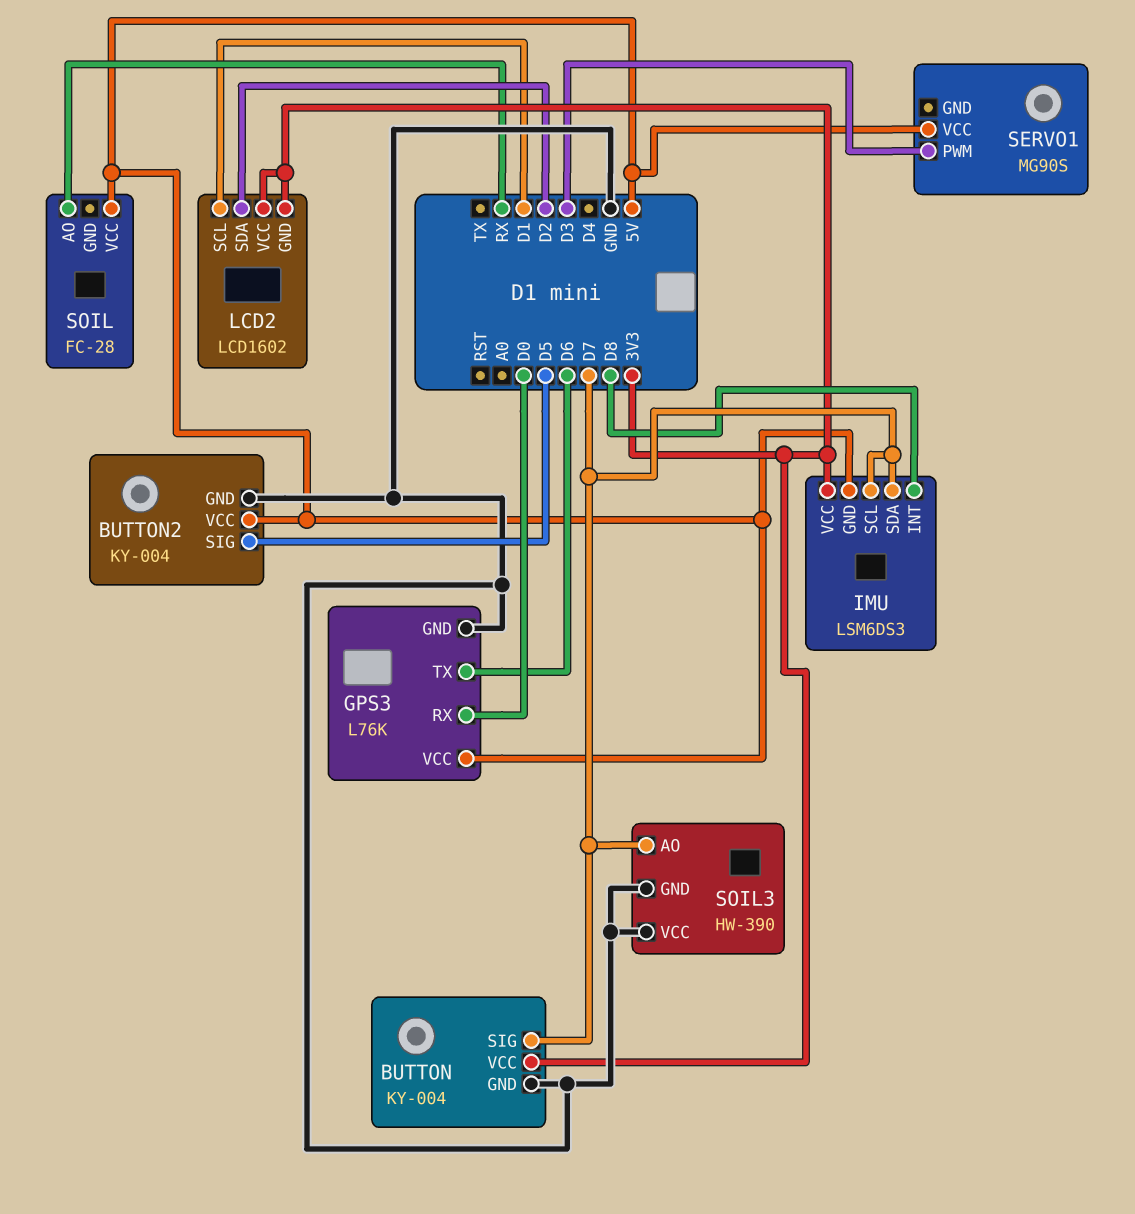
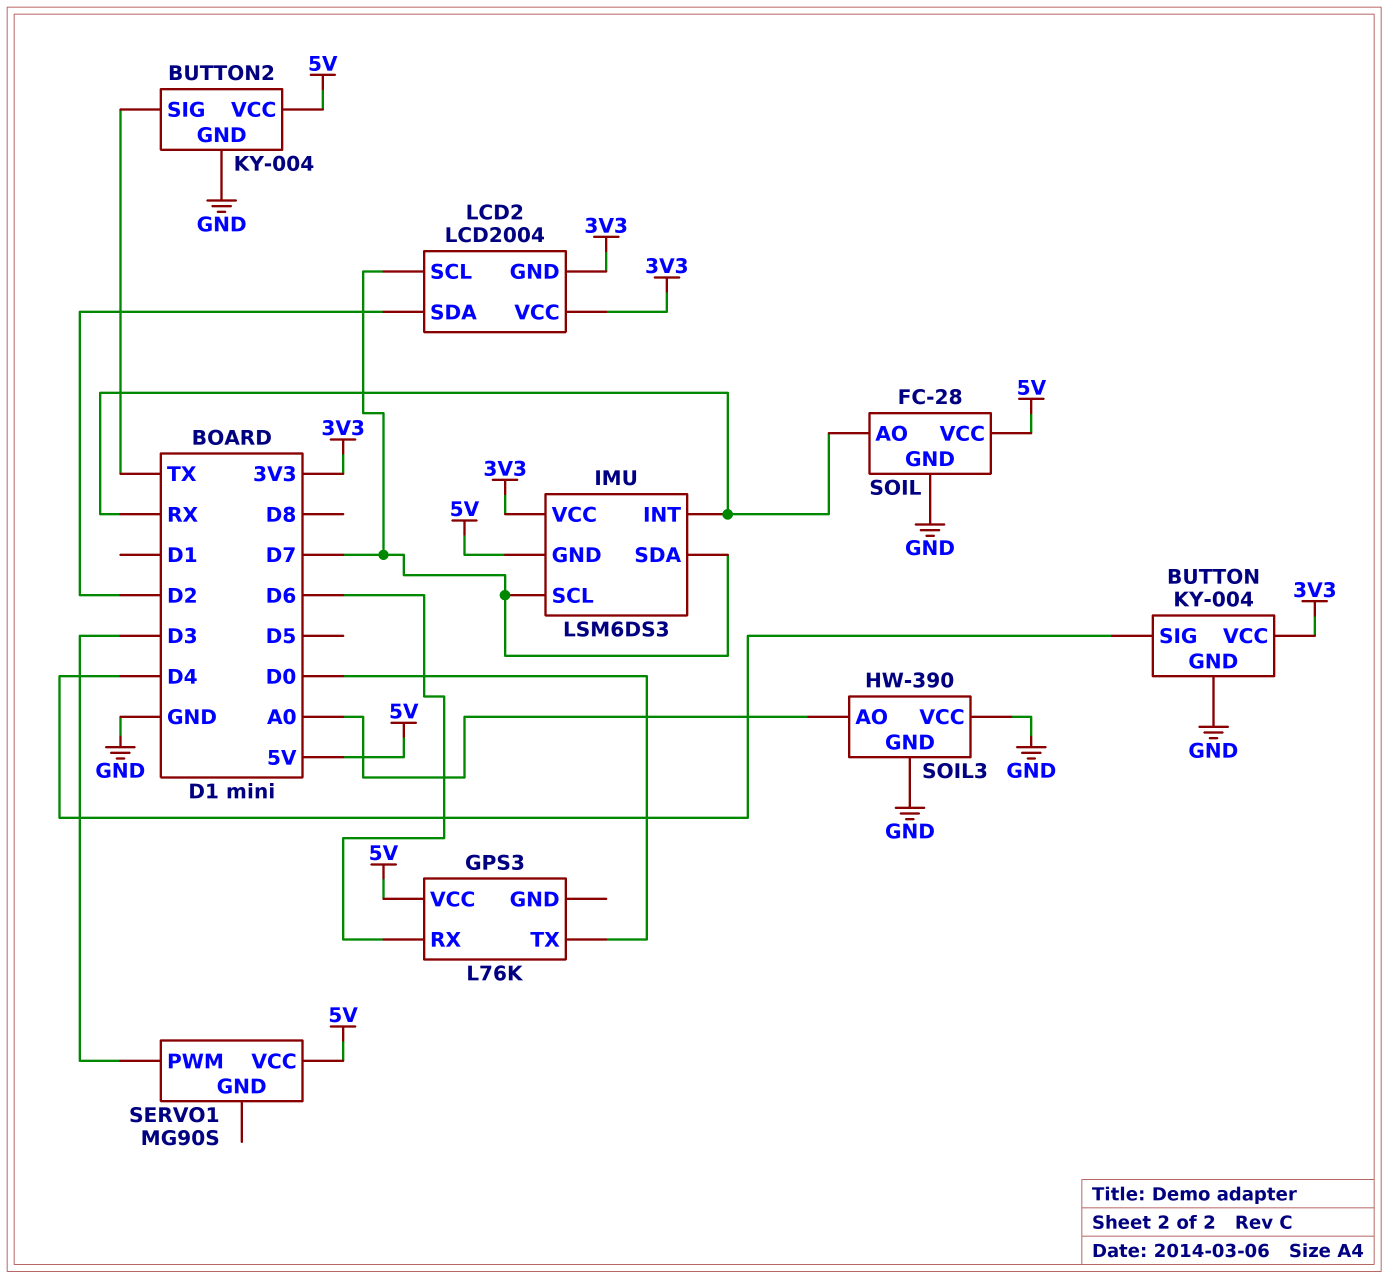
BUTTON pin SIG: D7 -> D4
BUTTON2 pin SIG: D5 -> TX
GPS3 pin GND: GND -> none
GPS3 pin RX: D0 -> D6
GPS3 pin TX: D6 -> D0
IMU pin INT: D8 -> RX
LCD2: LCD1602 -> LCD2004
LCD2 pin SCL: D1 -> D7
SOIL pin GND: none -> GND
SOIL3 pin AO: D7 -> A0

